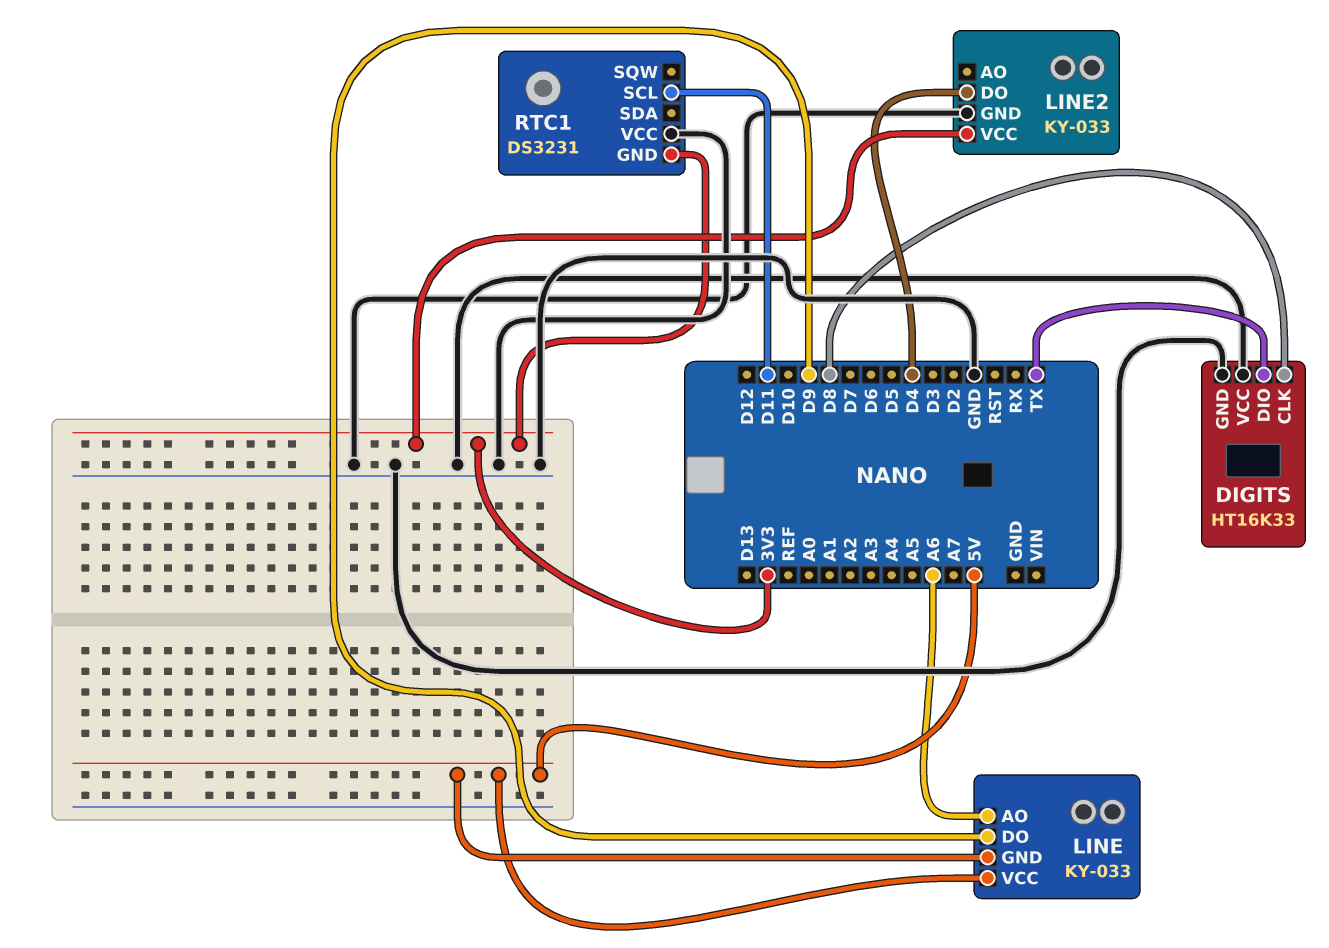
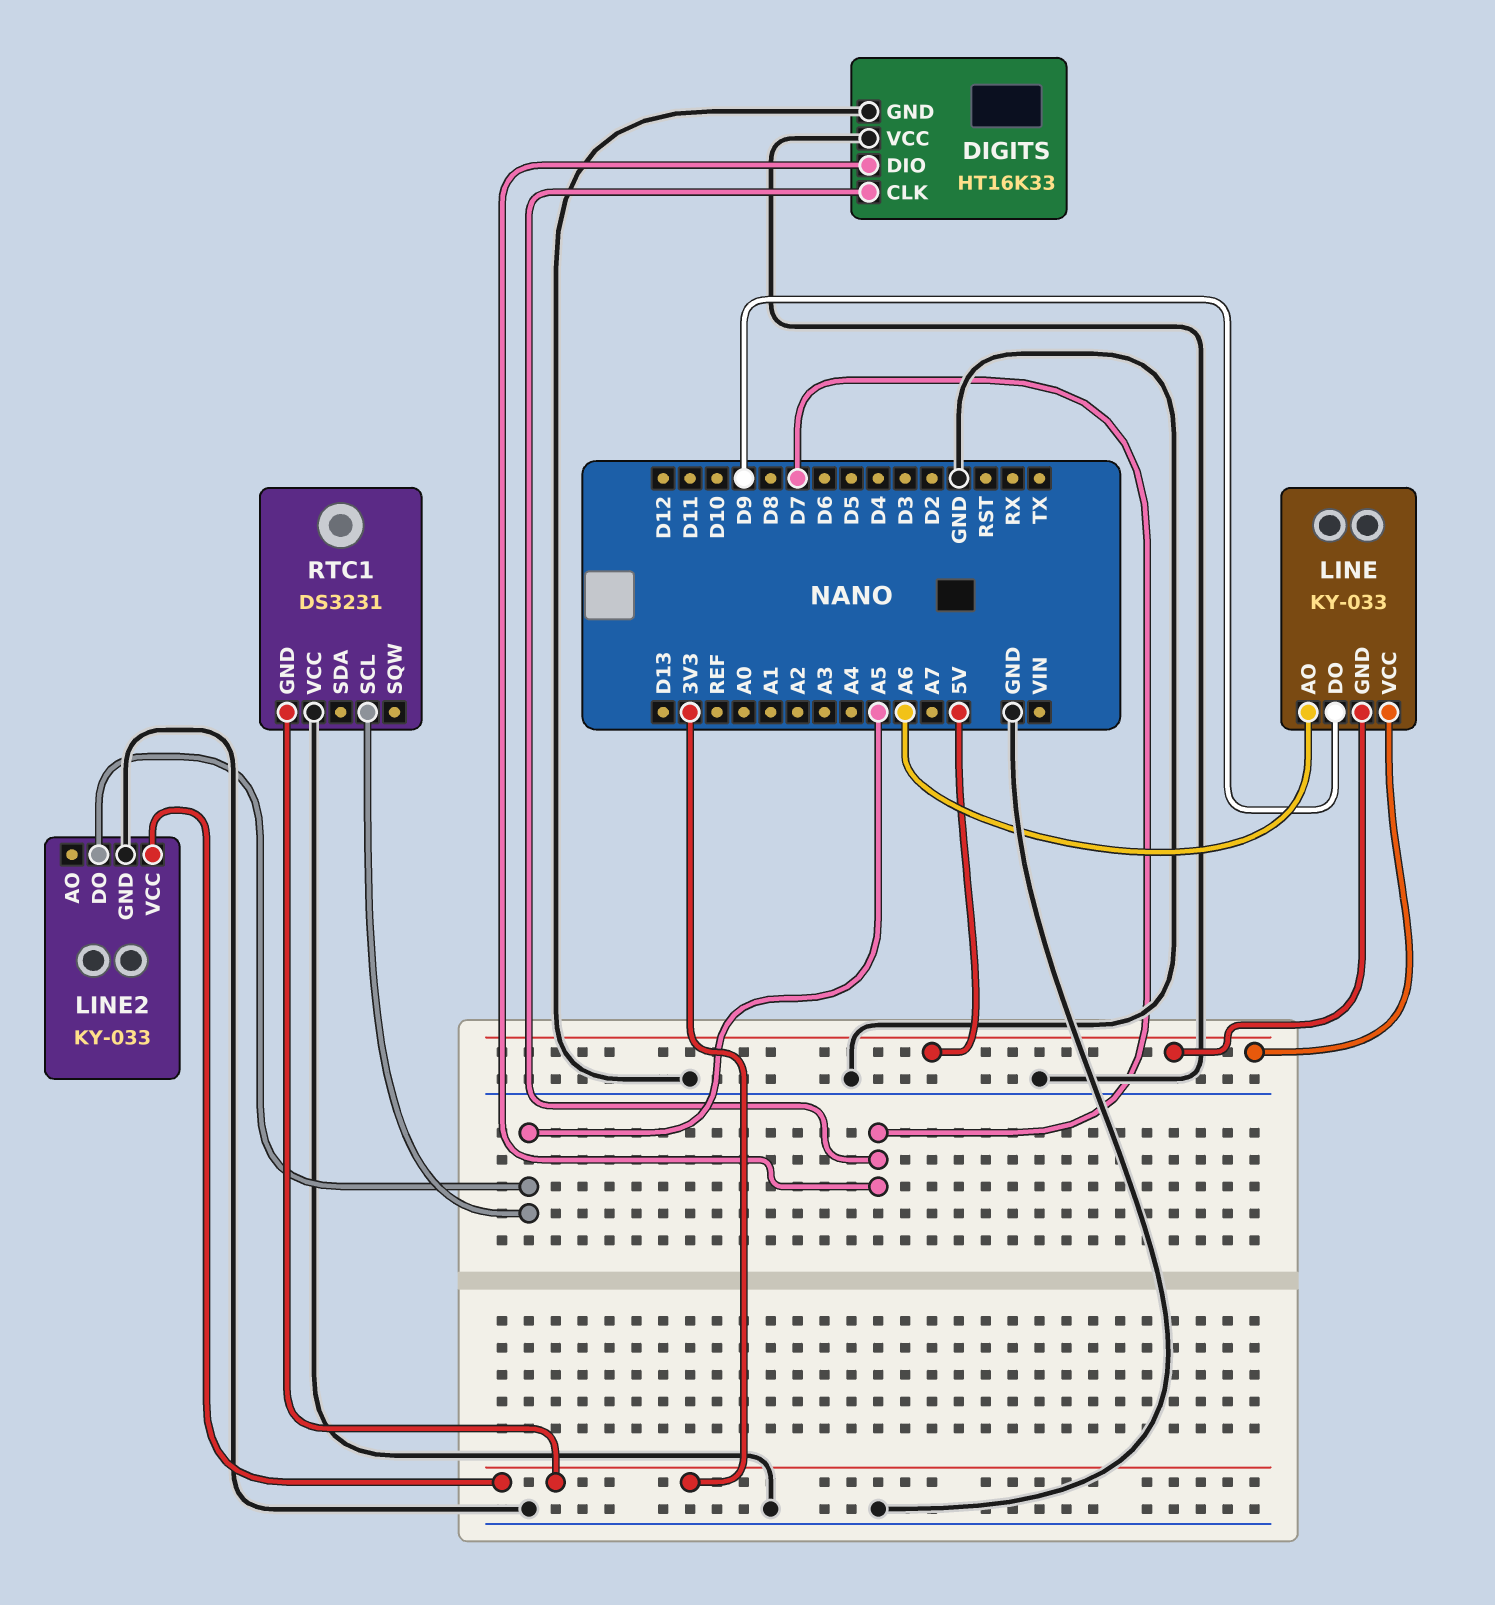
DIGITS pin CLK: D8 -> D7
DIGITS pin DIO: TX -> D7
LINE2 pin DO: D4 -> A5
RTC1 pin SCL: D11 -> A5

